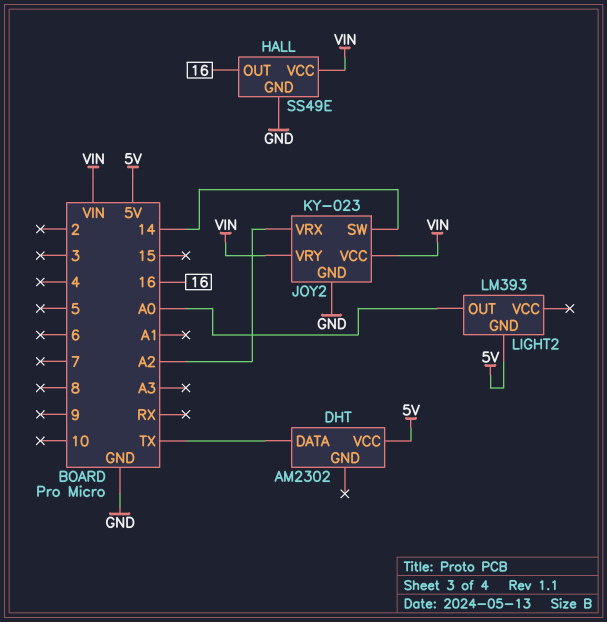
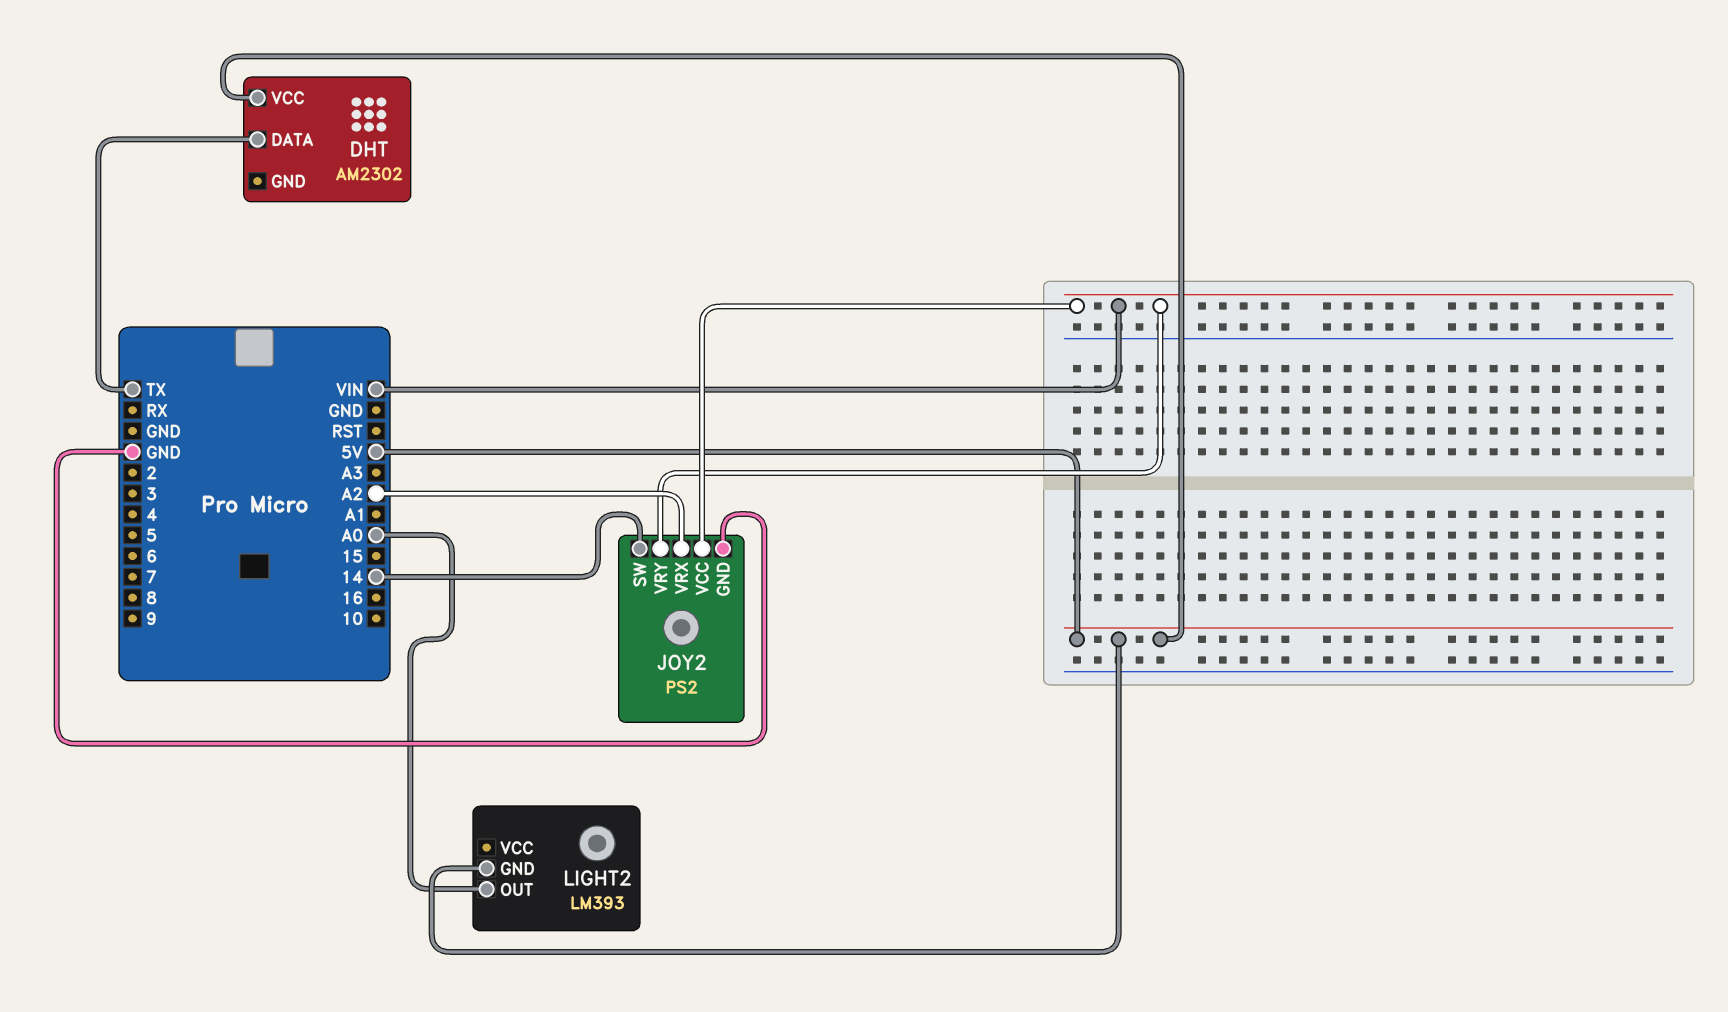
HALL: SS49E -> none
HALL pin GND: GND -> none
HALL pin OUT: 16 -> none
HALL pin VCC: VIN -> none
JOY2: KY-023 -> PS2

